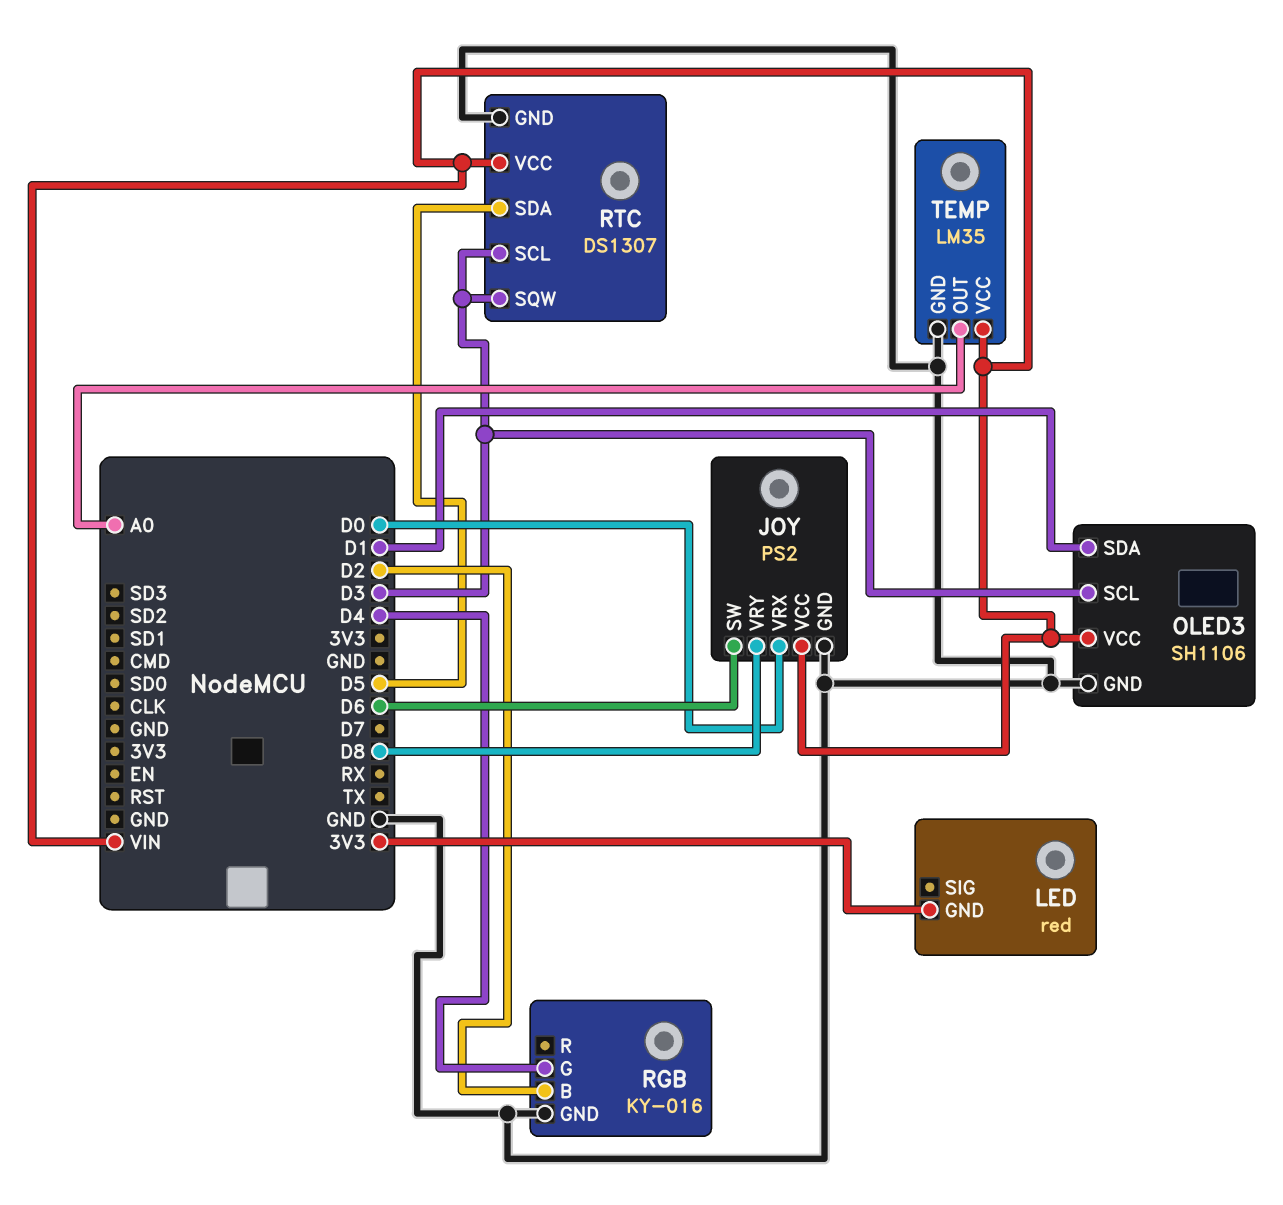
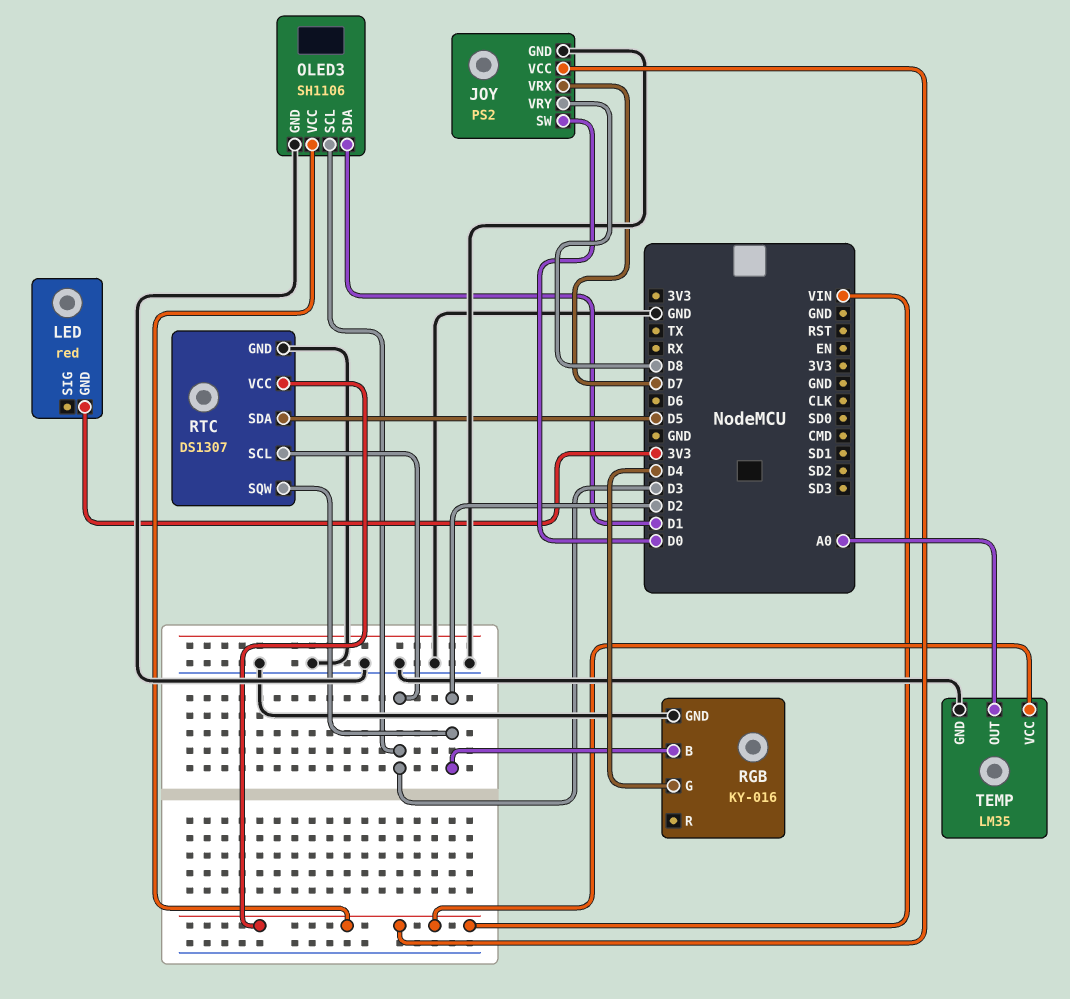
JOY pin SW: D6 -> D0
JOY pin VRX: D0 -> D7
RTC pin SQW: D3 -> D2

